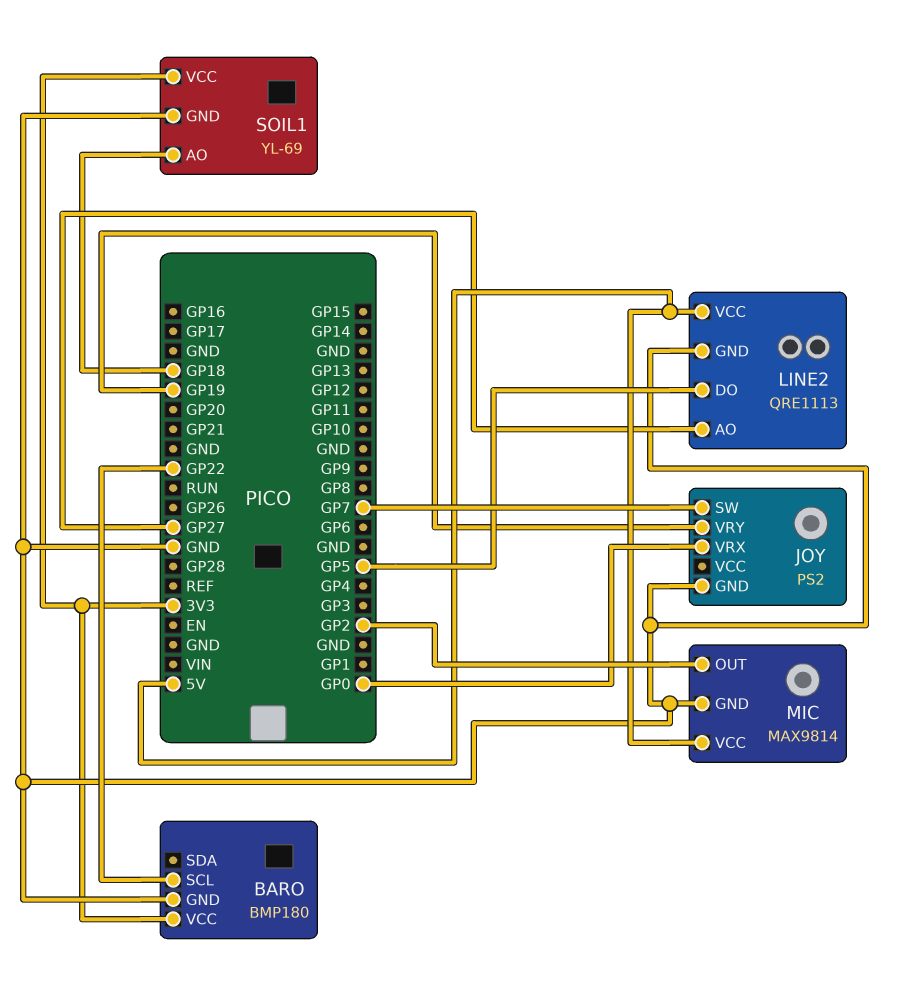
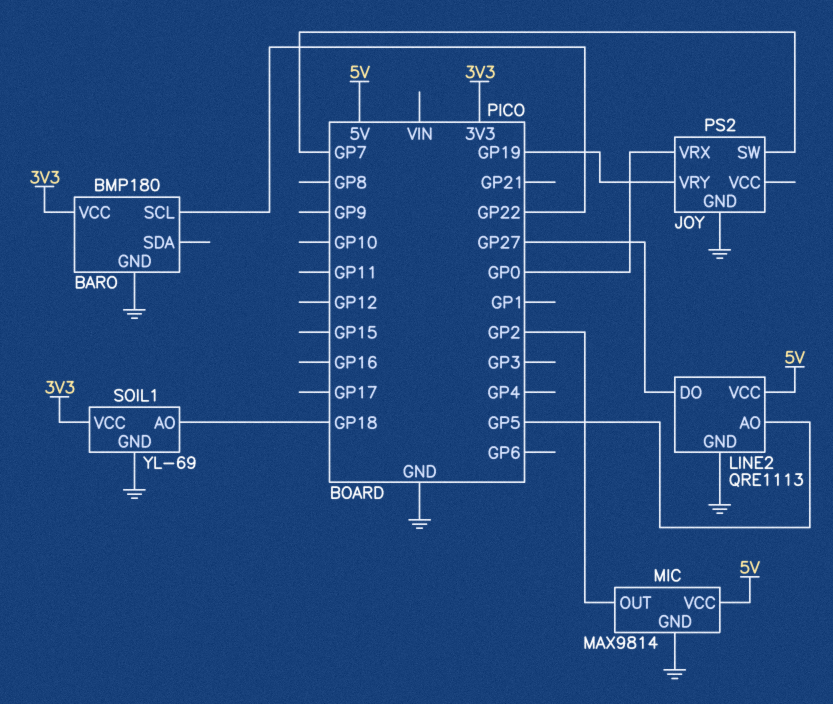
LINE2 pin AO: GP27 -> GP5
LINE2 pin DO: GP5 -> GP27

